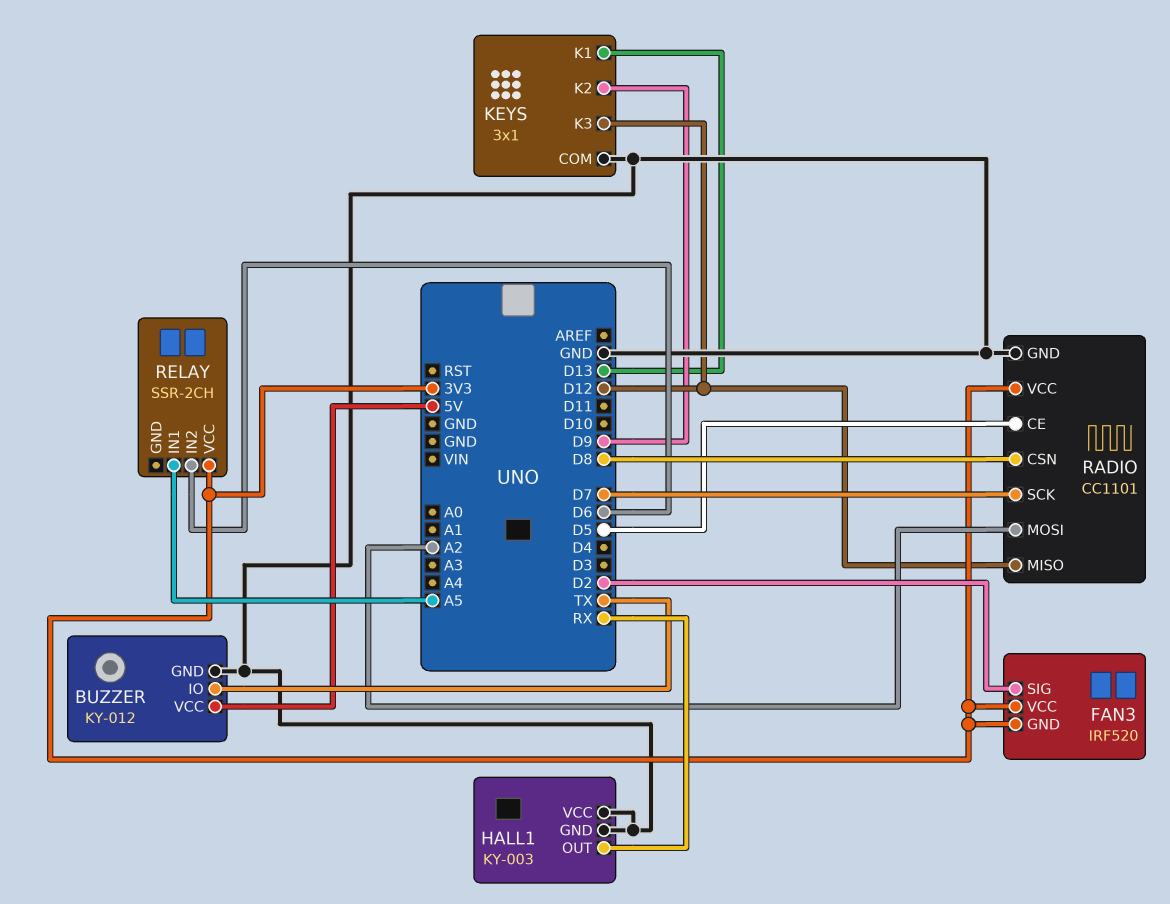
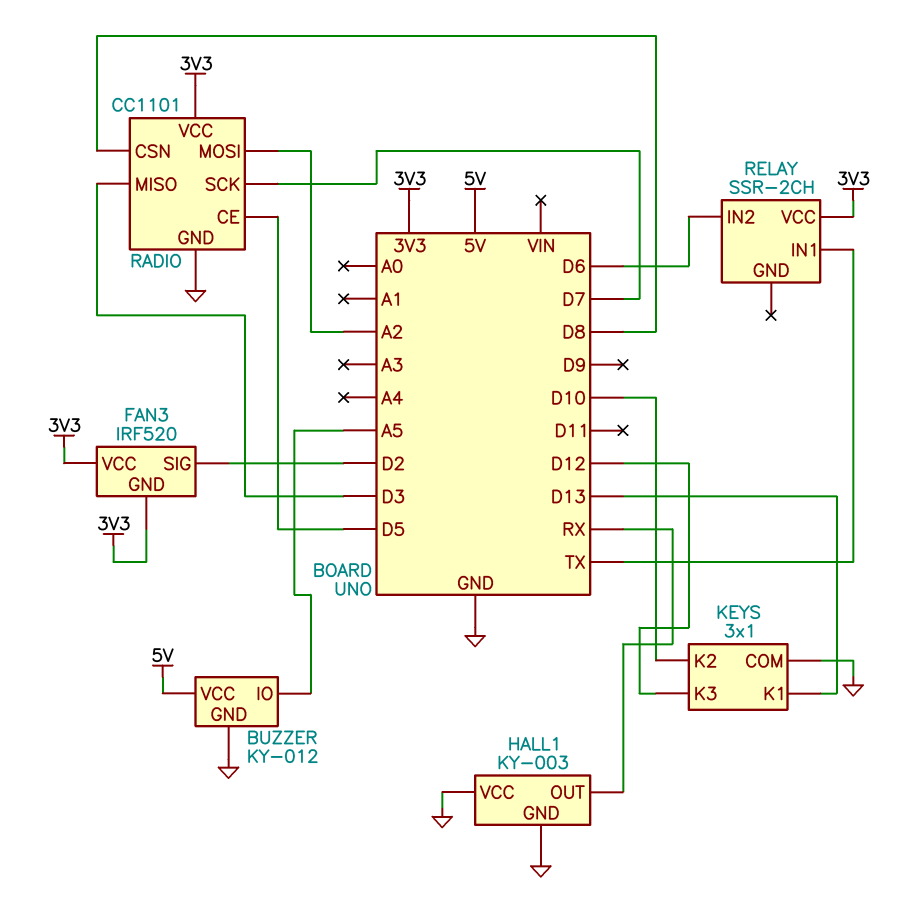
BUZZER pin IO: TX -> A5
KEYS pin K2: D9 -> D10
RADIO pin MISO: D12 -> D3
RELAY pin IN1: A5 -> TX

